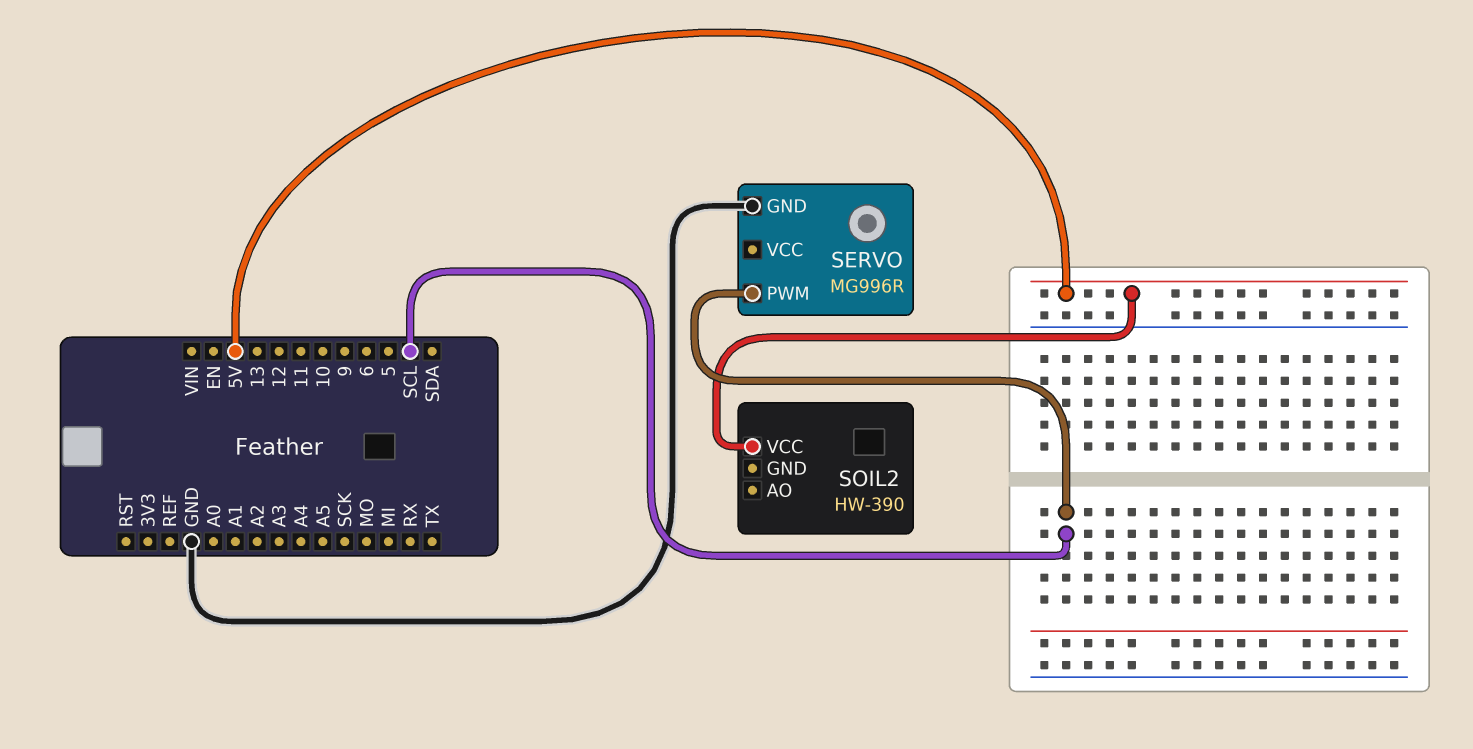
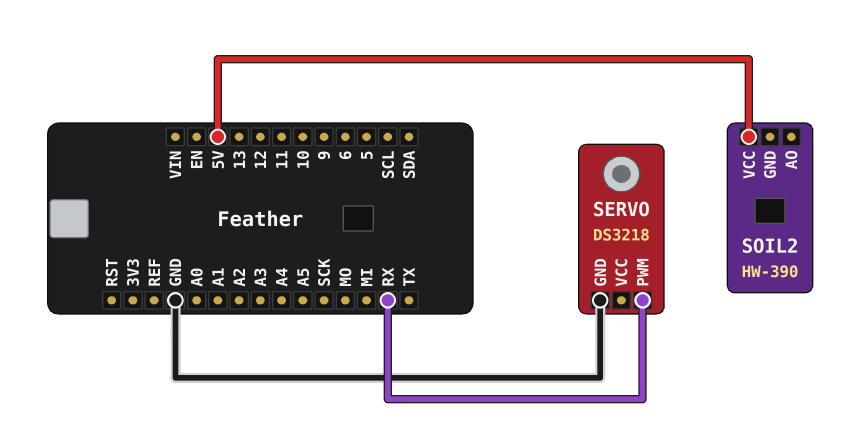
SERVO: MG996R -> DS3218
SERVO pin PWM: SCL -> RX

